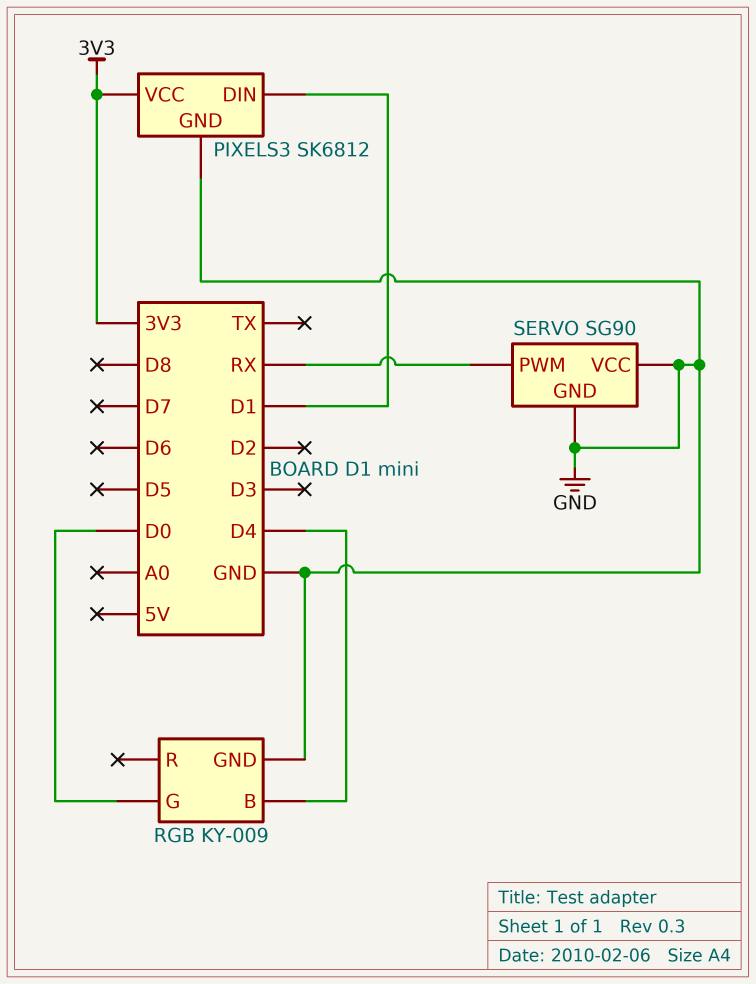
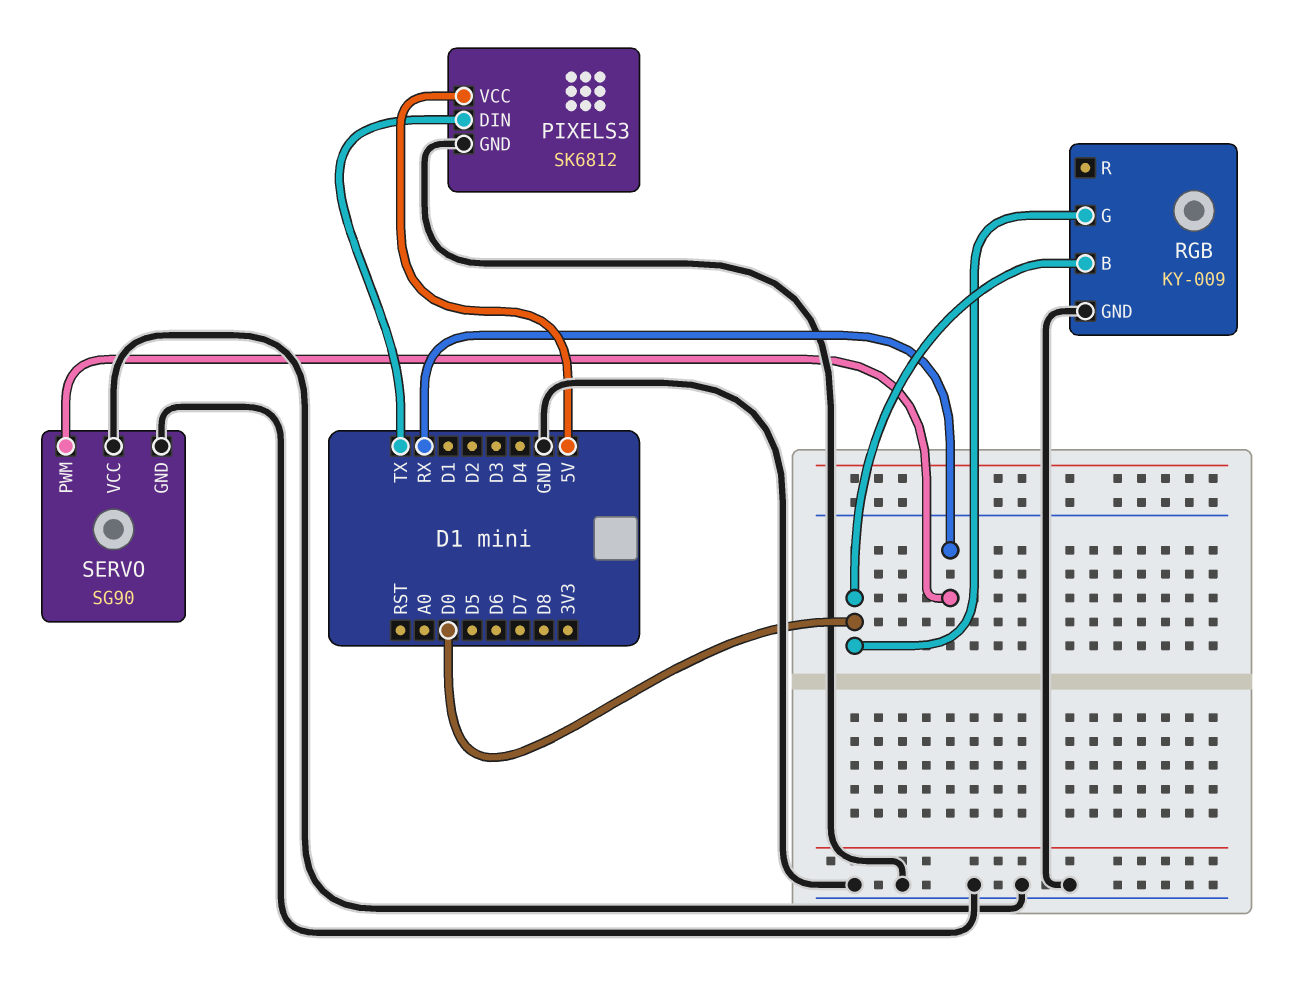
PIXELS3 pin DIN: D1 -> TX
PIXELS3 pin VCC: 3V3 -> 5V
RGB pin B: D4 -> D0

